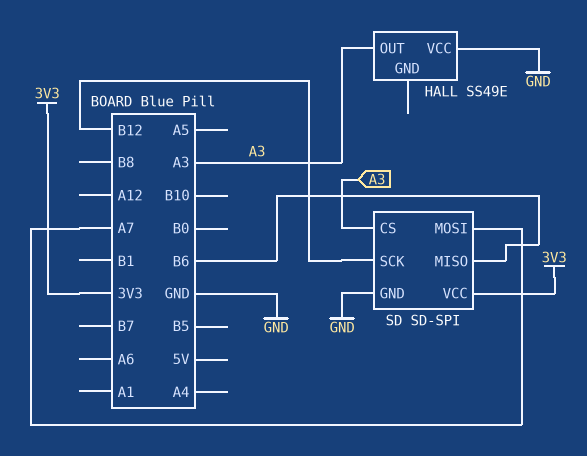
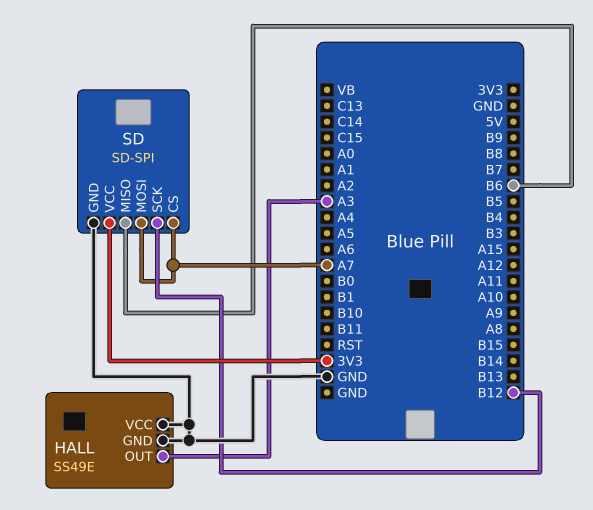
HALL pin GND: none -> GND
SD pin CS: A3 -> A7

